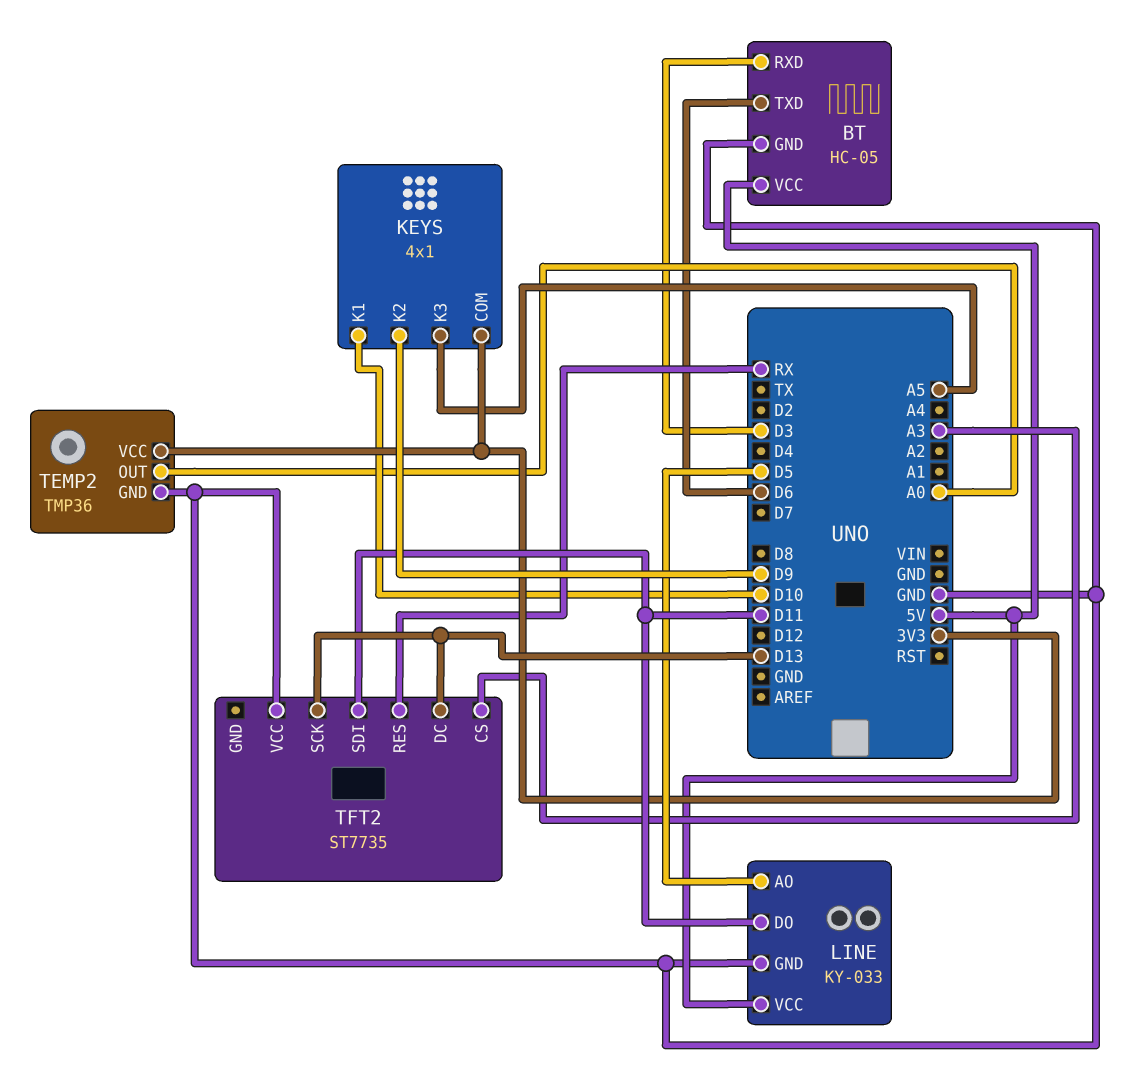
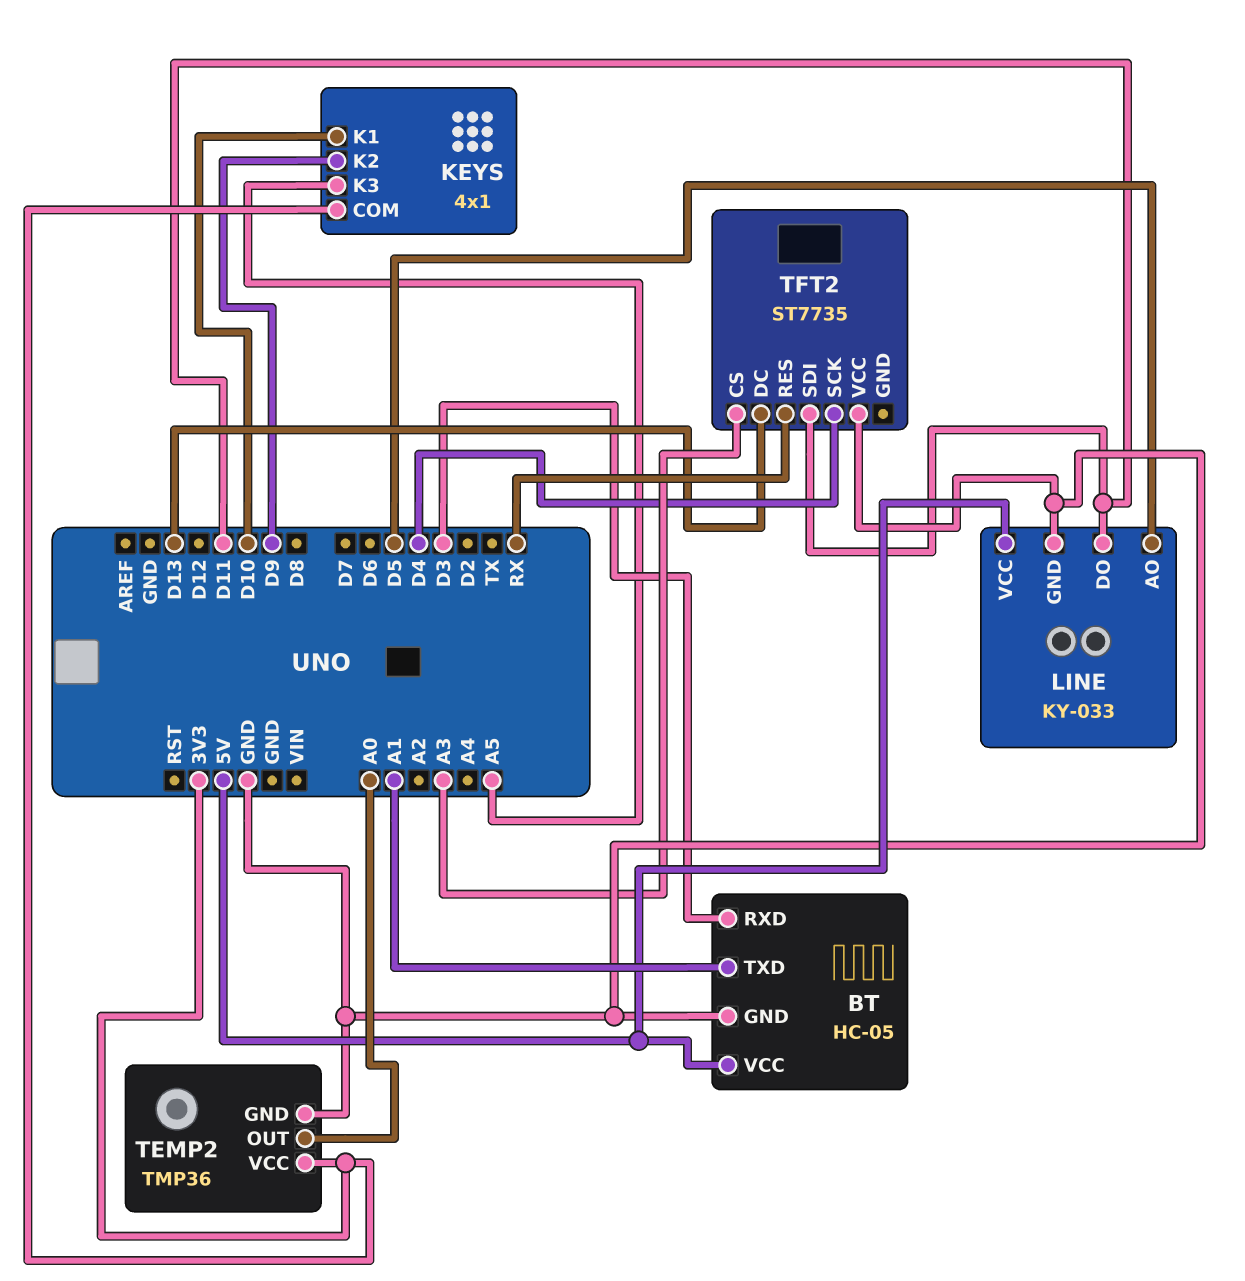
BT pin TXD: D6 -> A1
TFT2 pin SCK: D13 -> D4

